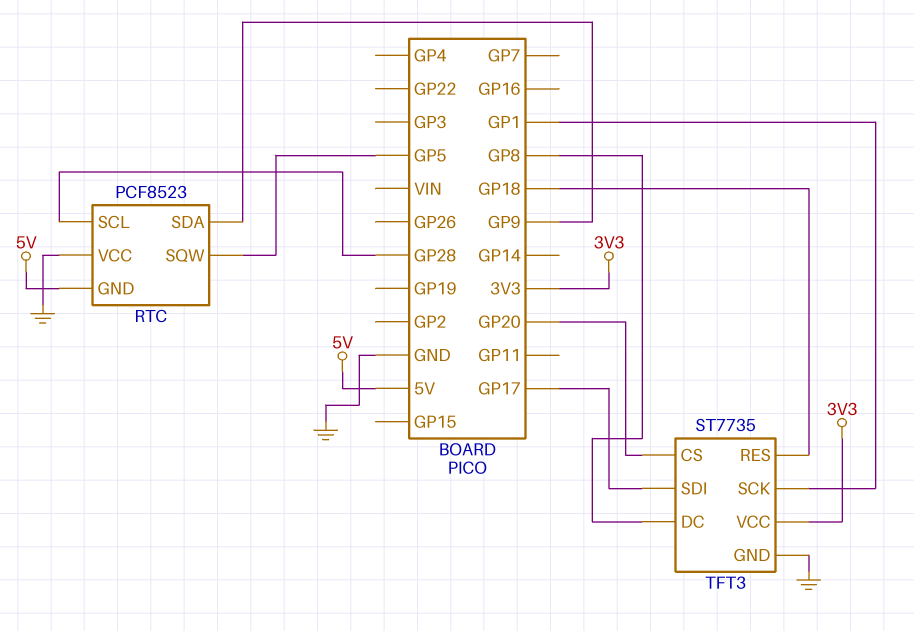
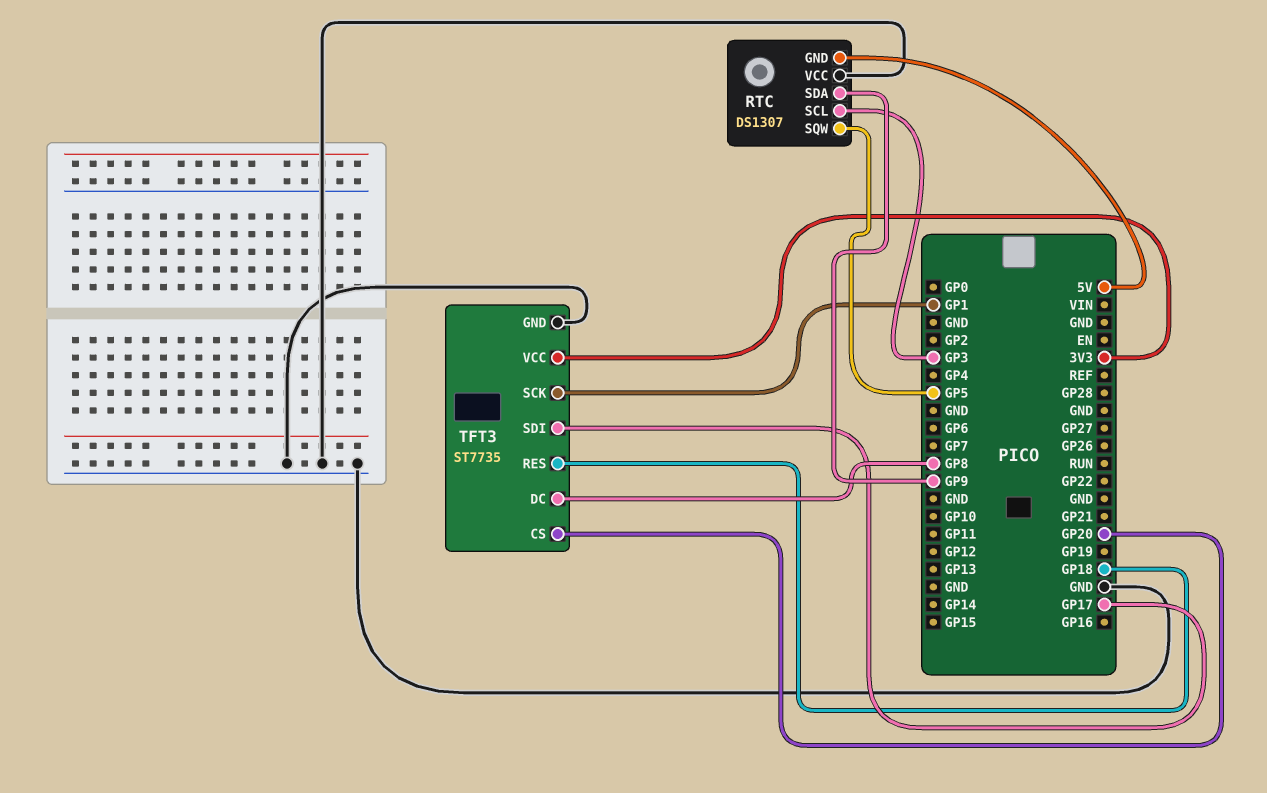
RTC: PCF8523 -> DS1307
RTC pin SCL: GP28 -> GP3

